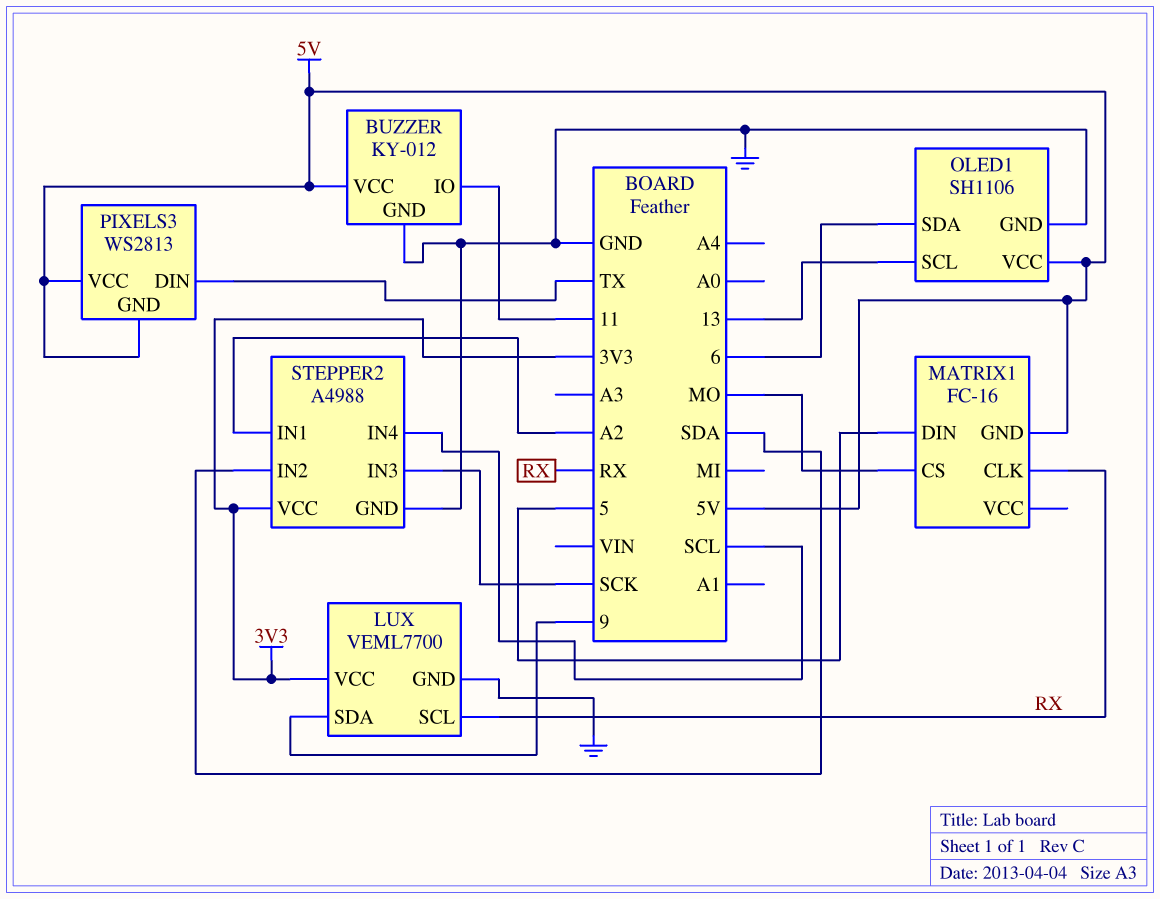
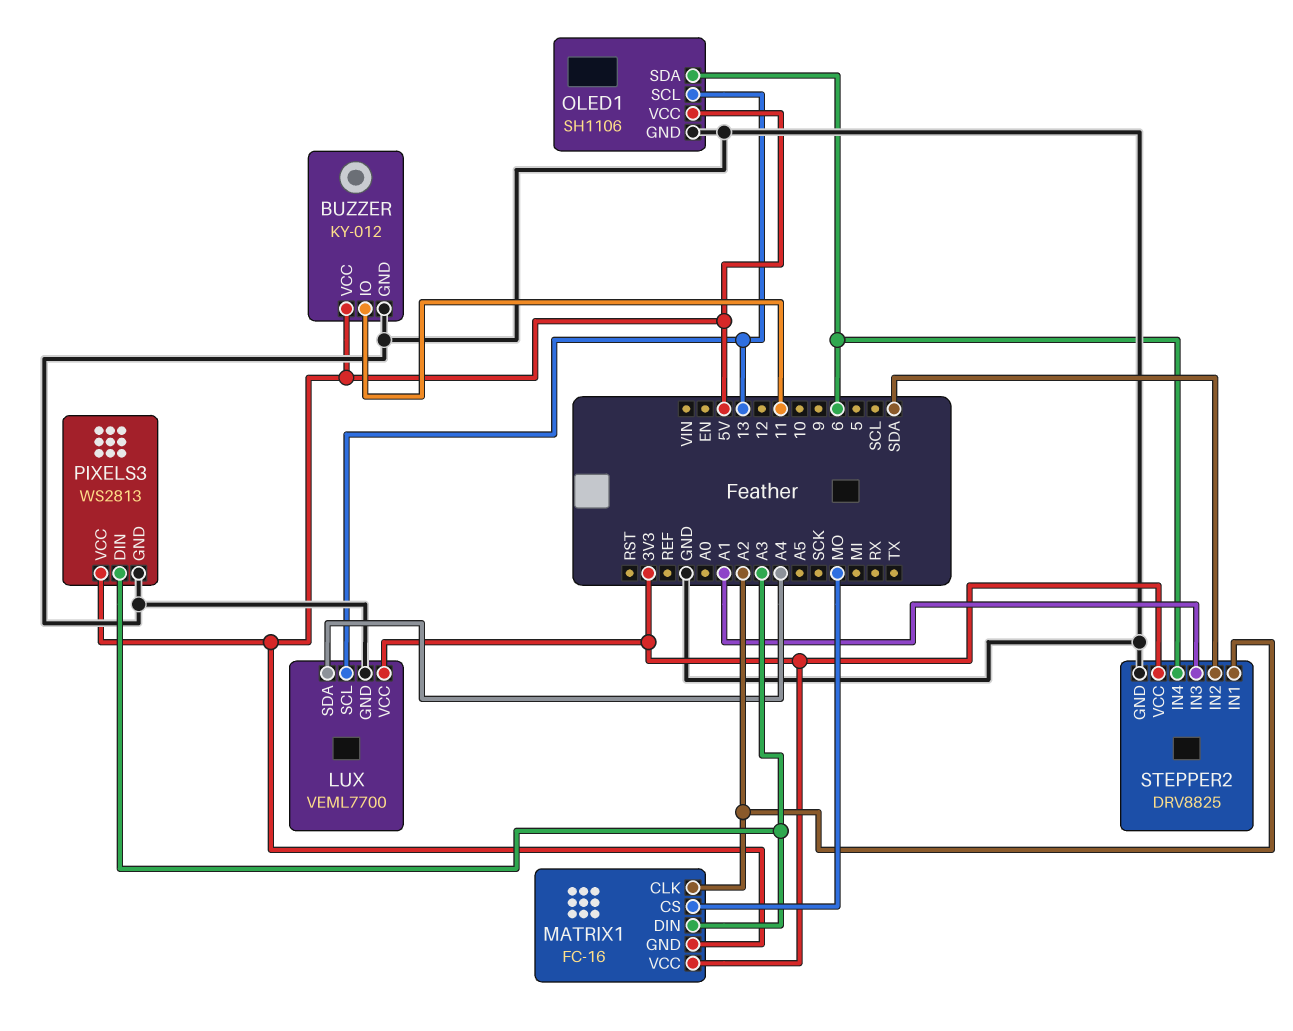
LUX pin SCL: RX -> 13
LUX pin SDA: 9 -> A4
MATRIX1 pin CLK: RX -> A2
MATRIX1 pin DIN: 5 -> A3
MATRIX1 pin VCC: none -> 3V3
PIXELS3 pin DIN: TX -> A3
PIXELS3 pin GND: 5V -> GND
STEPPER2: A4988 -> DRV8825
STEPPER2 pin IN3: SCK -> A1
STEPPER2 pin IN4: SCL -> 6

